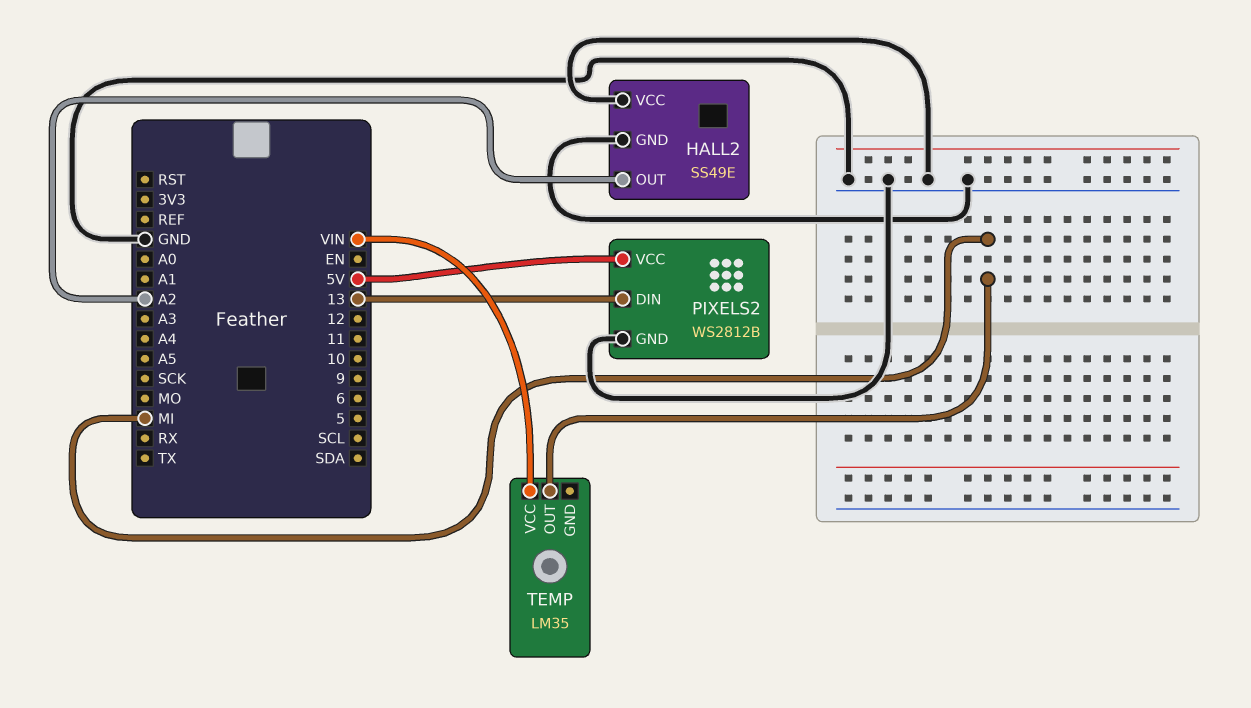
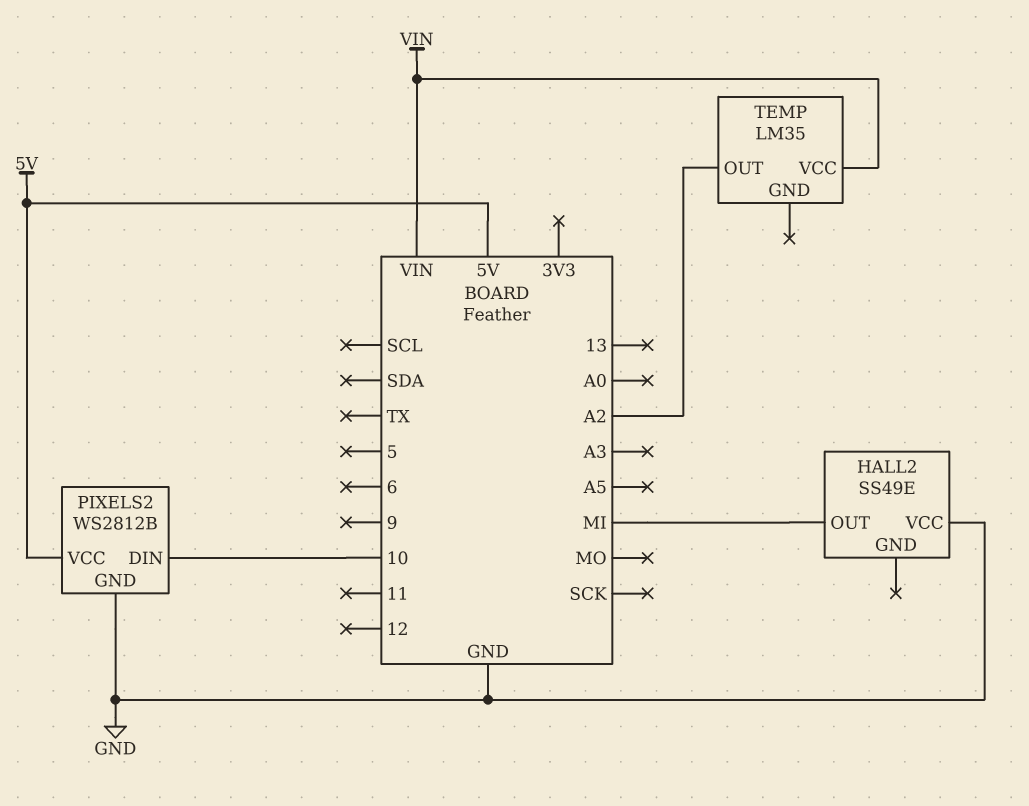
HALL2 pin GND: GND -> none
HALL2 pin OUT: A2 -> MI
PIXELS2 pin DIN: 13 -> 10
TEMP pin OUT: MI -> A2

